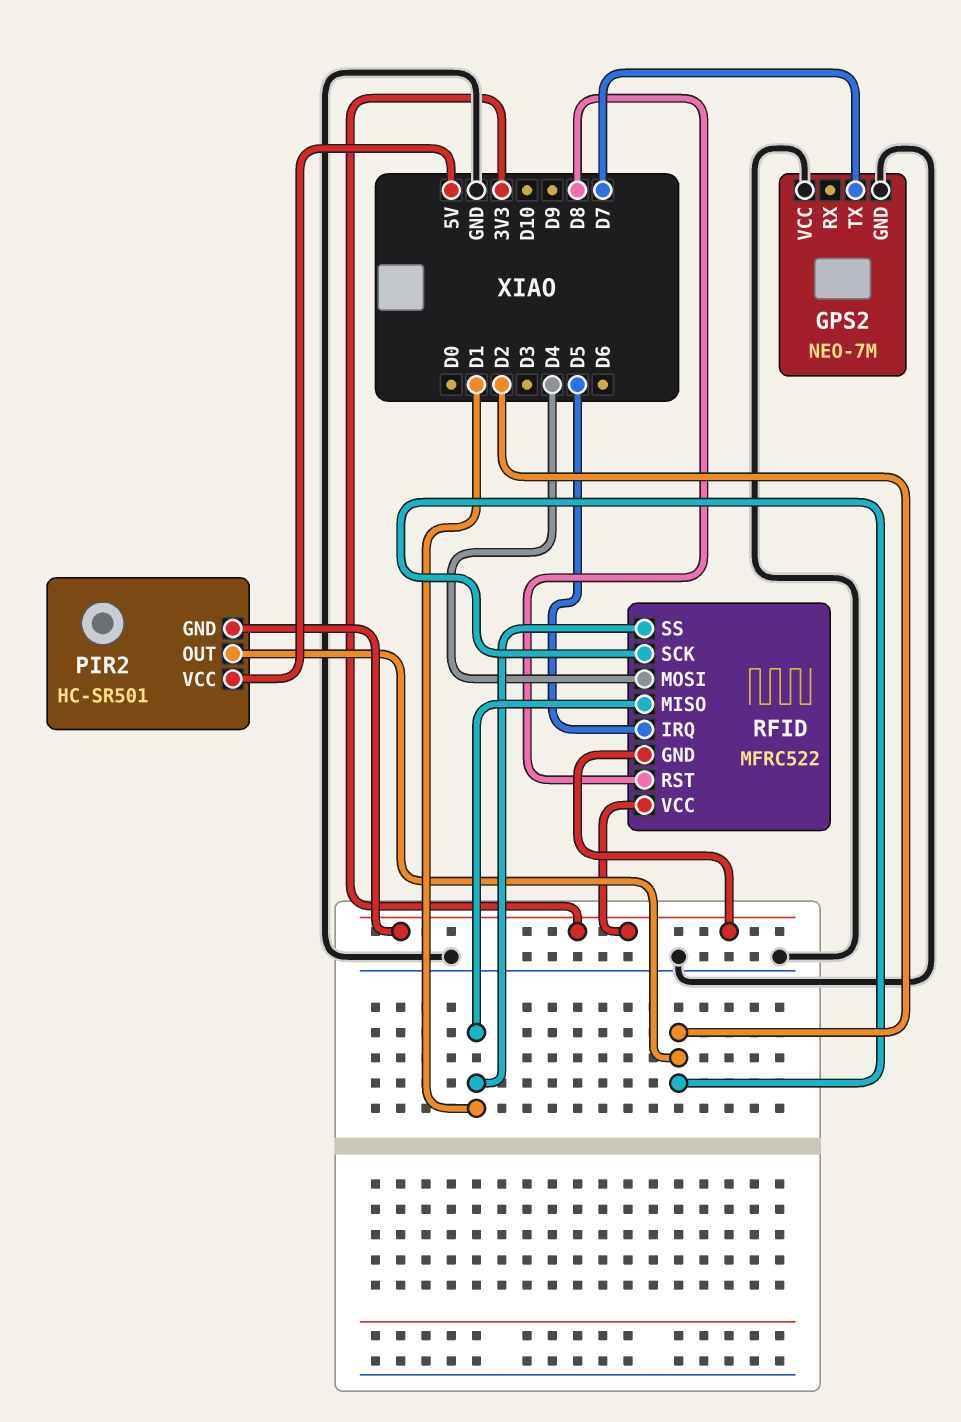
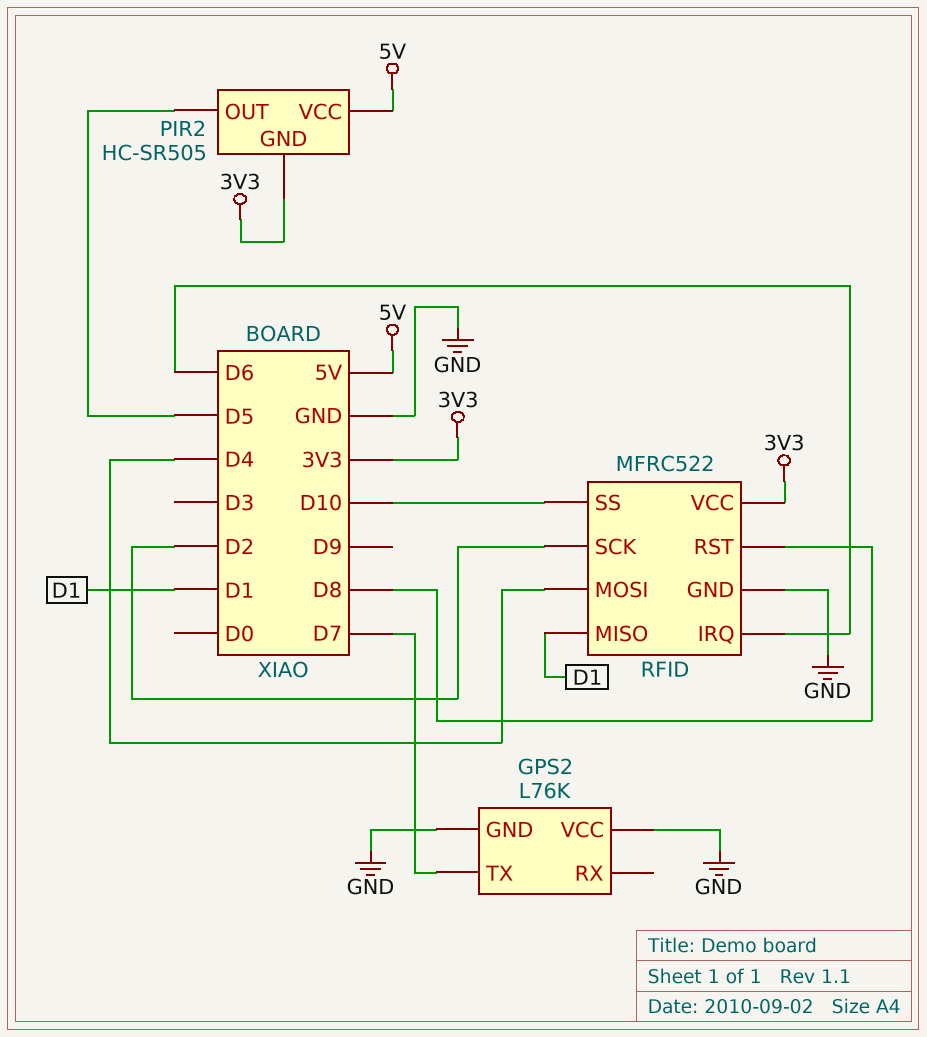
GPS2: NEO-7M -> L76K
PIR2: HC-SR501 -> HC-SR505
PIR2 pin OUT: D2 -> D5
RFID pin GND: 3V3 -> GND
RFID pin IRQ: D5 -> D6
RFID pin SS: D1 -> D10

